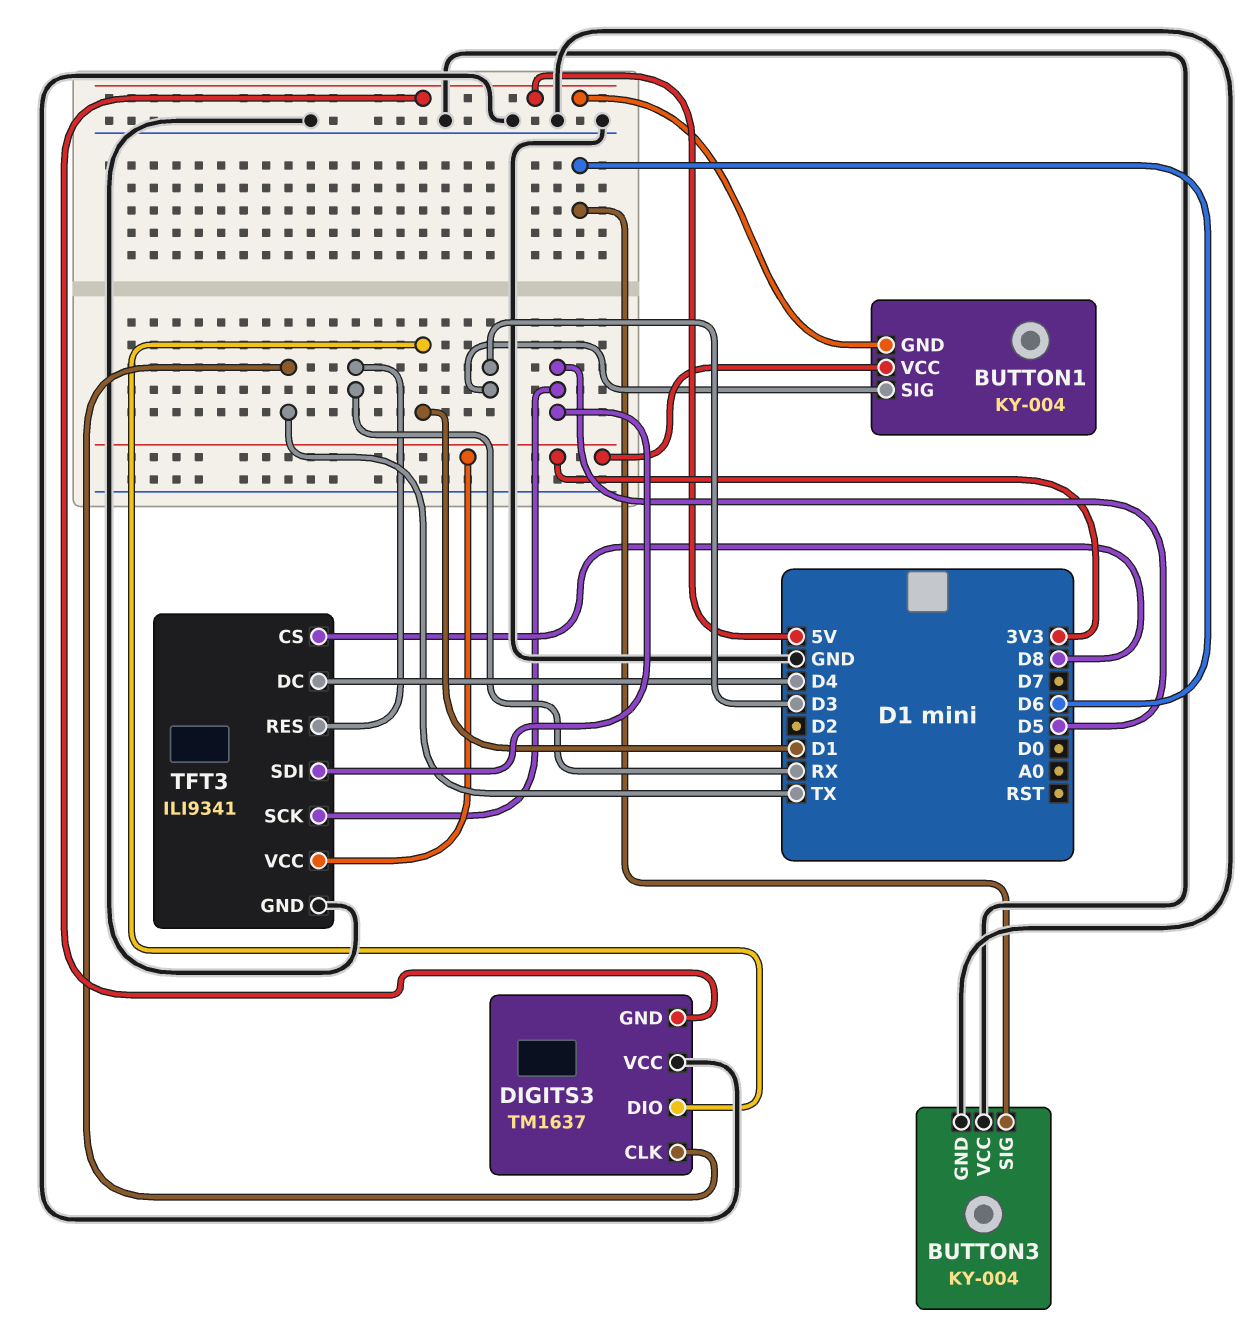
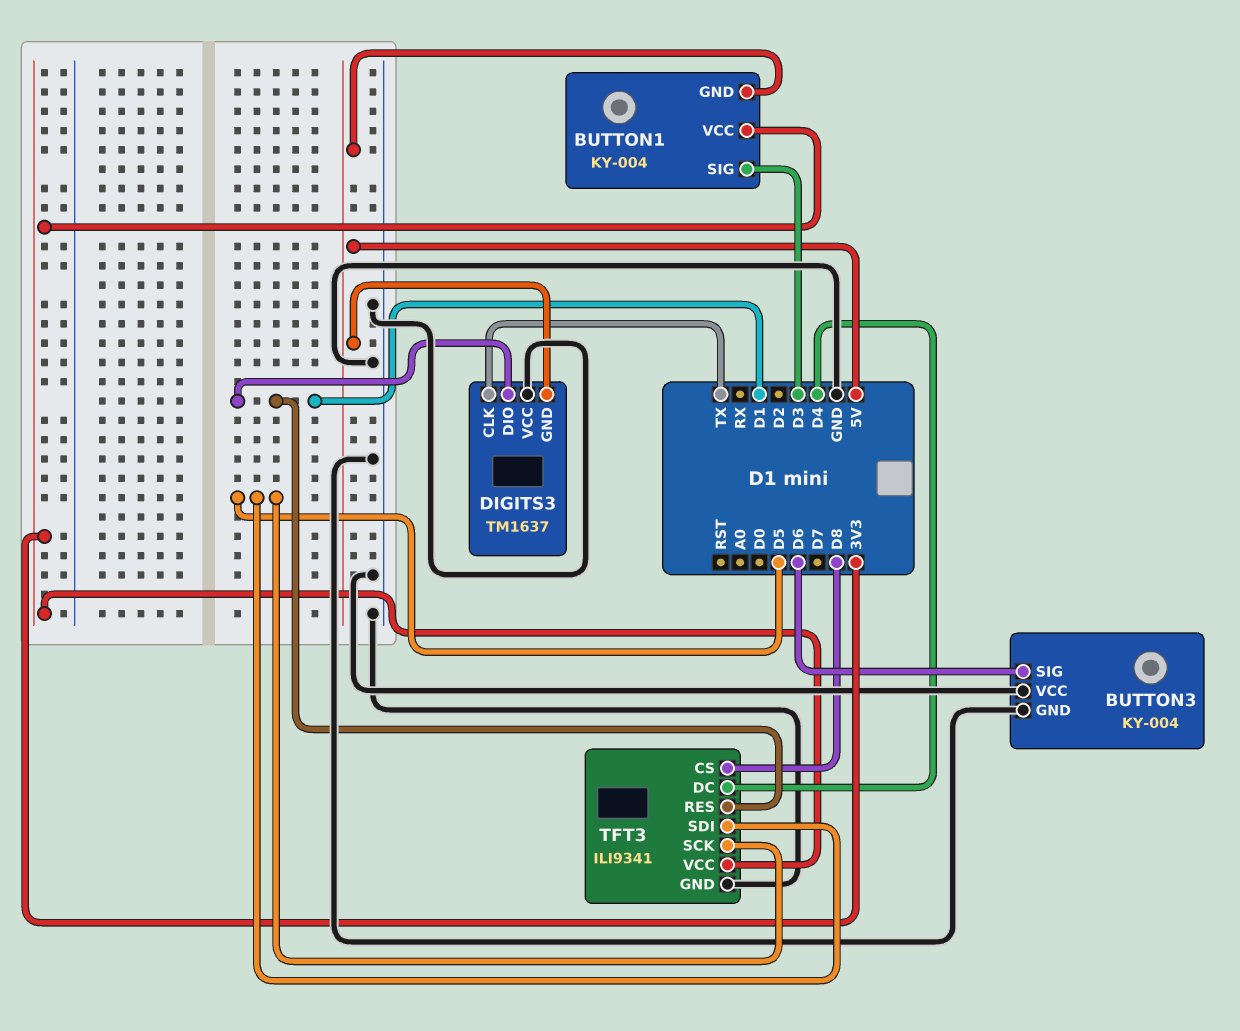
TFT3 pin RES: RX -> D1

